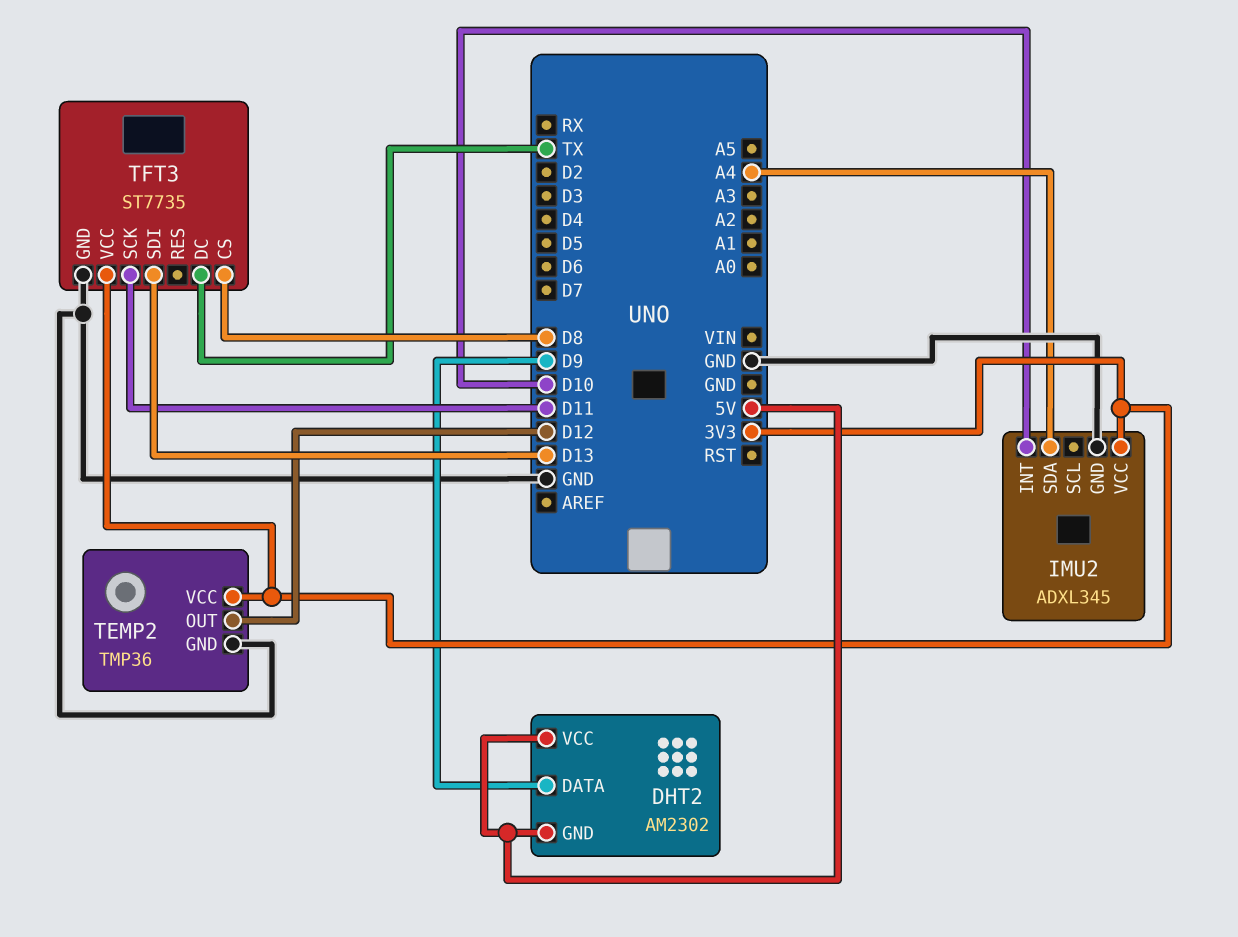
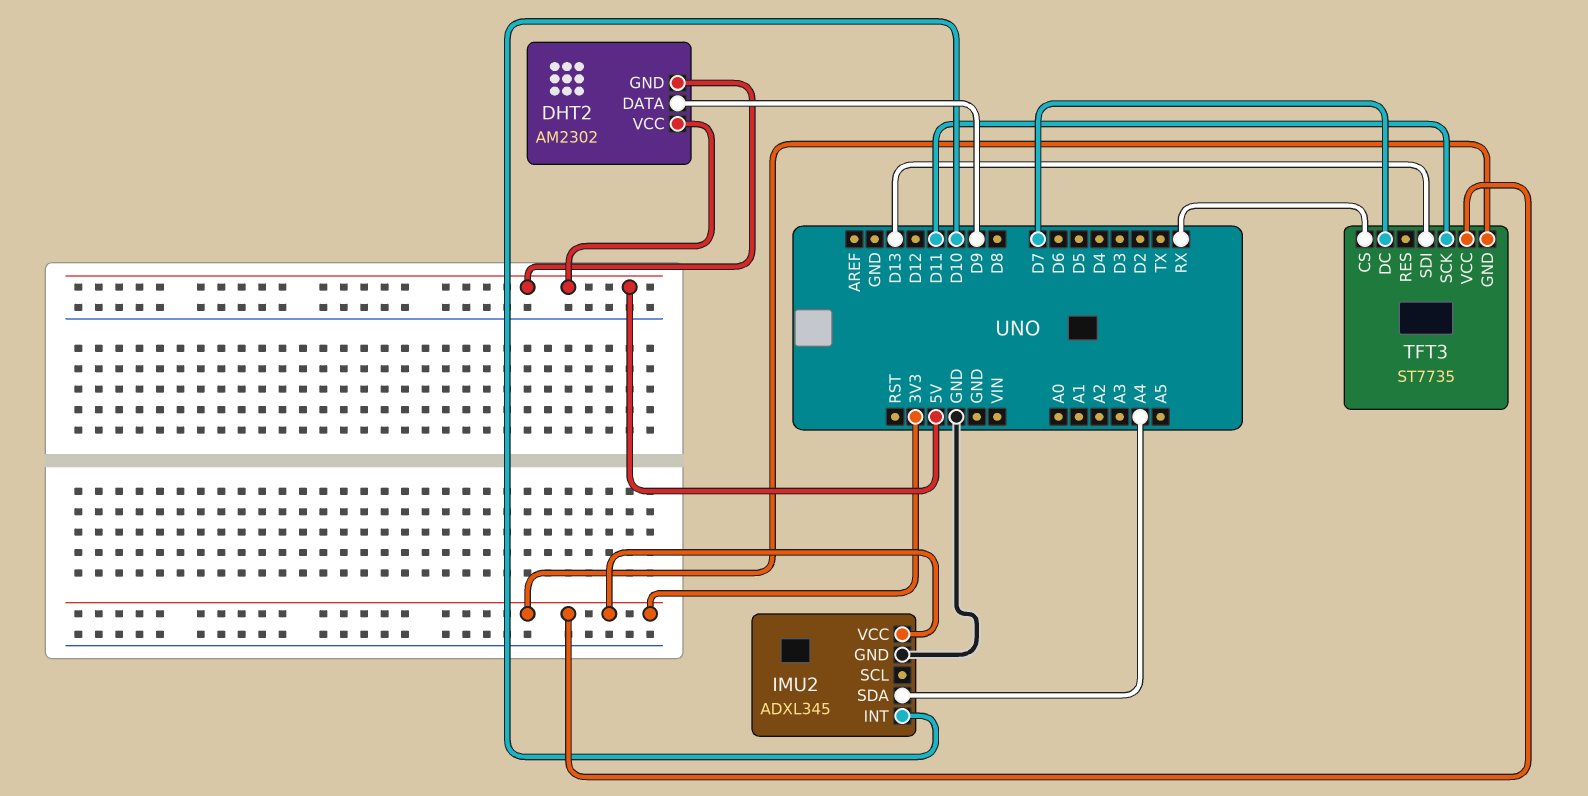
TEMP2: TMP36 -> none
TEMP2 pin GND: GND -> none
TEMP2 pin OUT: D12 -> none
TEMP2 pin VCC: 3V3 -> none
TFT3 pin CS: D8 -> RX
TFT3 pin DC: TX -> D7
TFT3 pin GND: GND -> 3V3

